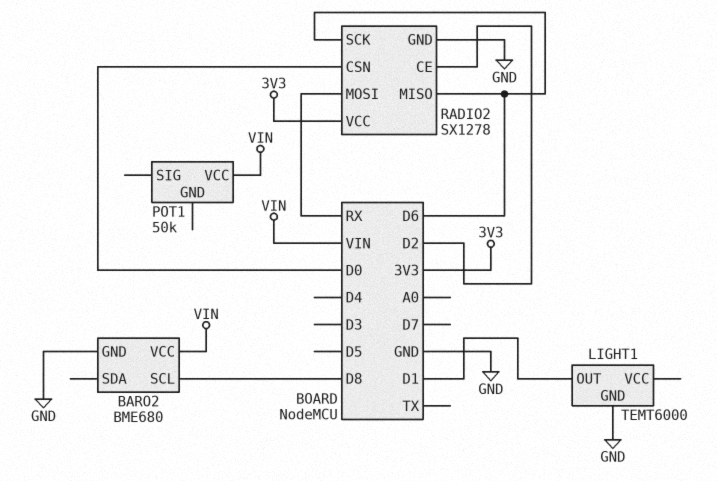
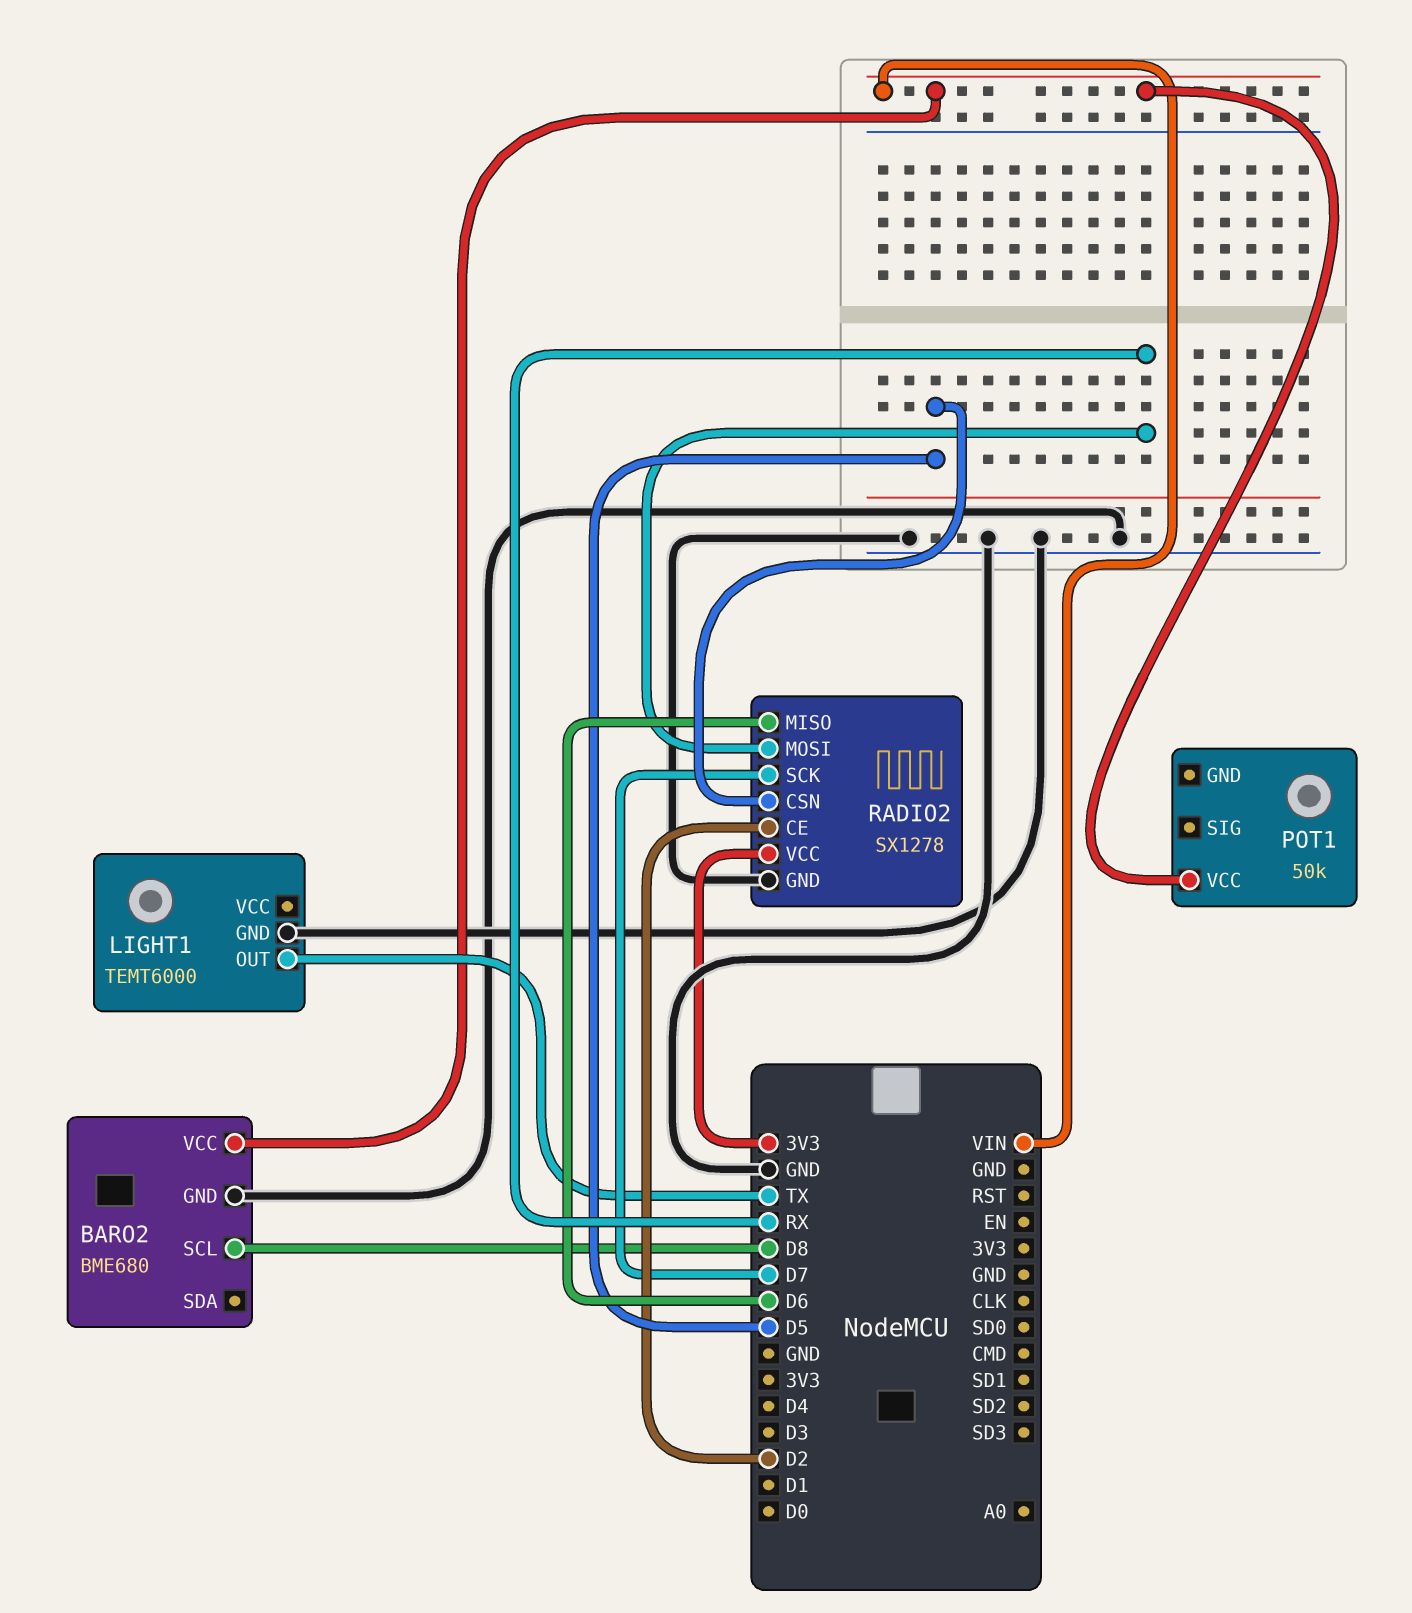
LIGHT1 pin OUT: D1 -> TX
RADIO2 pin CSN: D0 -> D5
RADIO2 pin SCK: D6 -> D7

